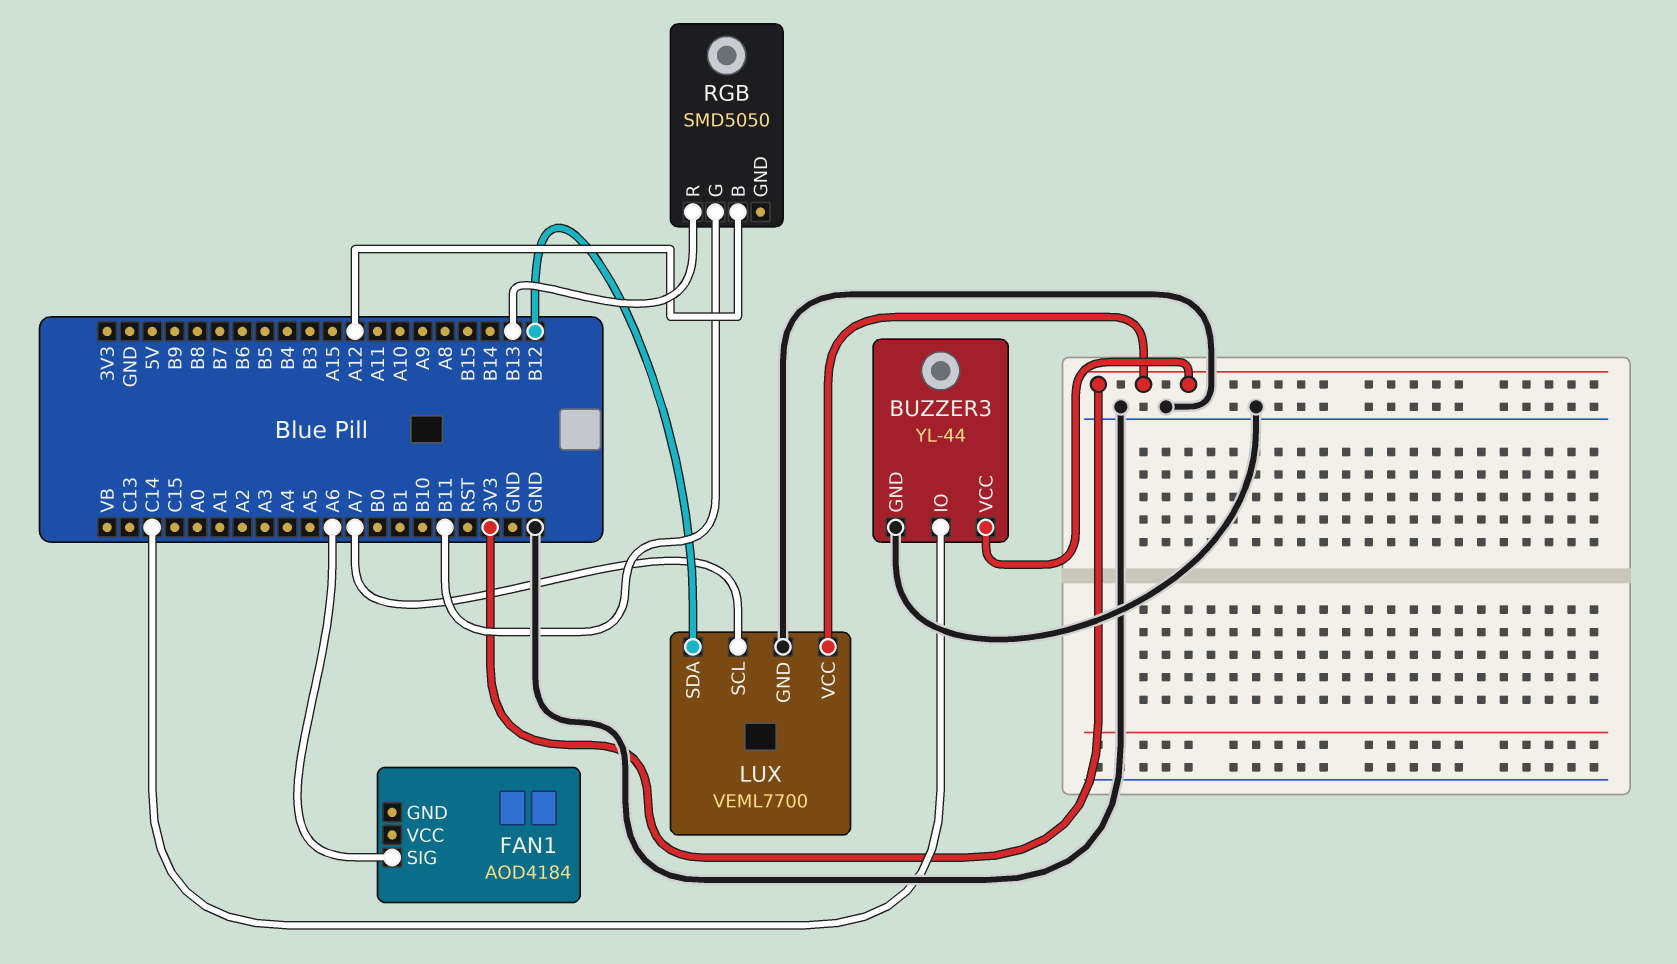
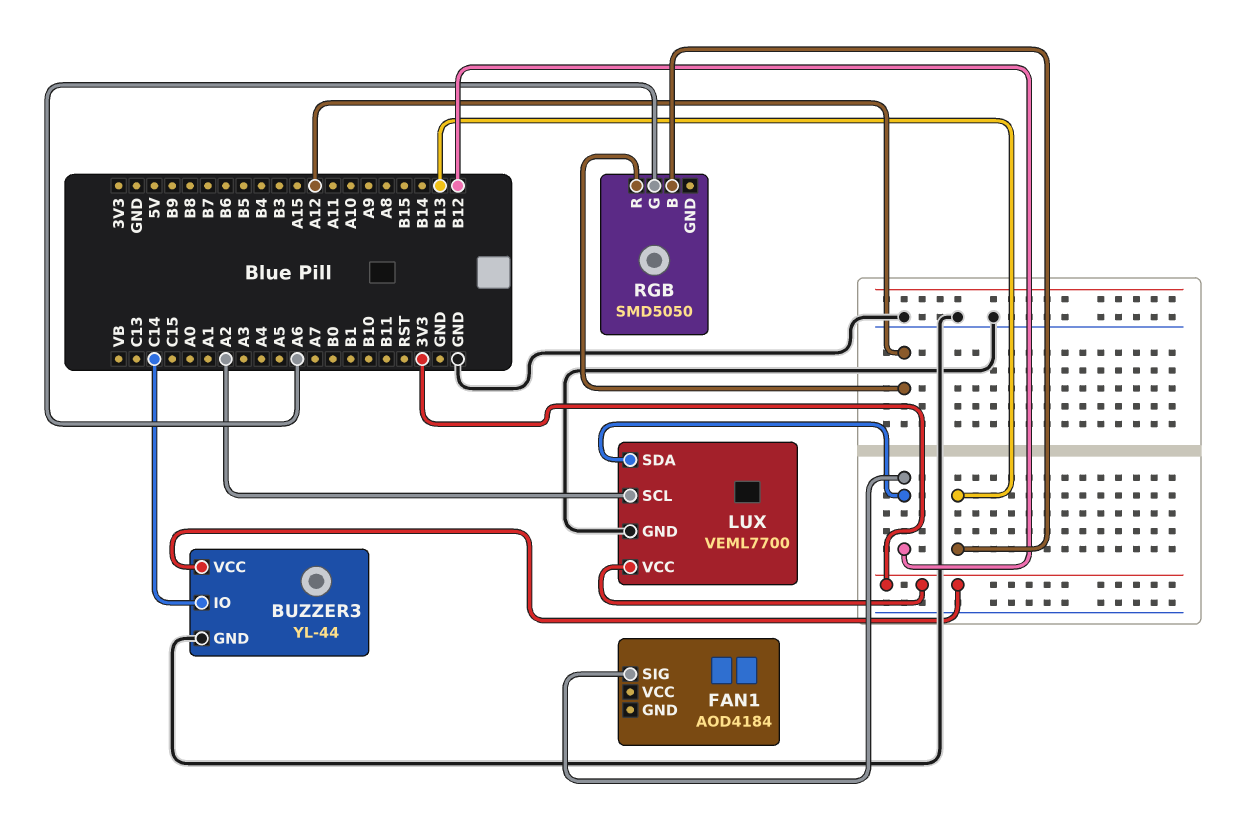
FAN1 pin SIG: A6 -> B12
LUX pin SCL: A7 -> A2
RGB pin B: A12 -> B13
RGB pin G: B11 -> A6
RGB pin R: B13 -> A12

